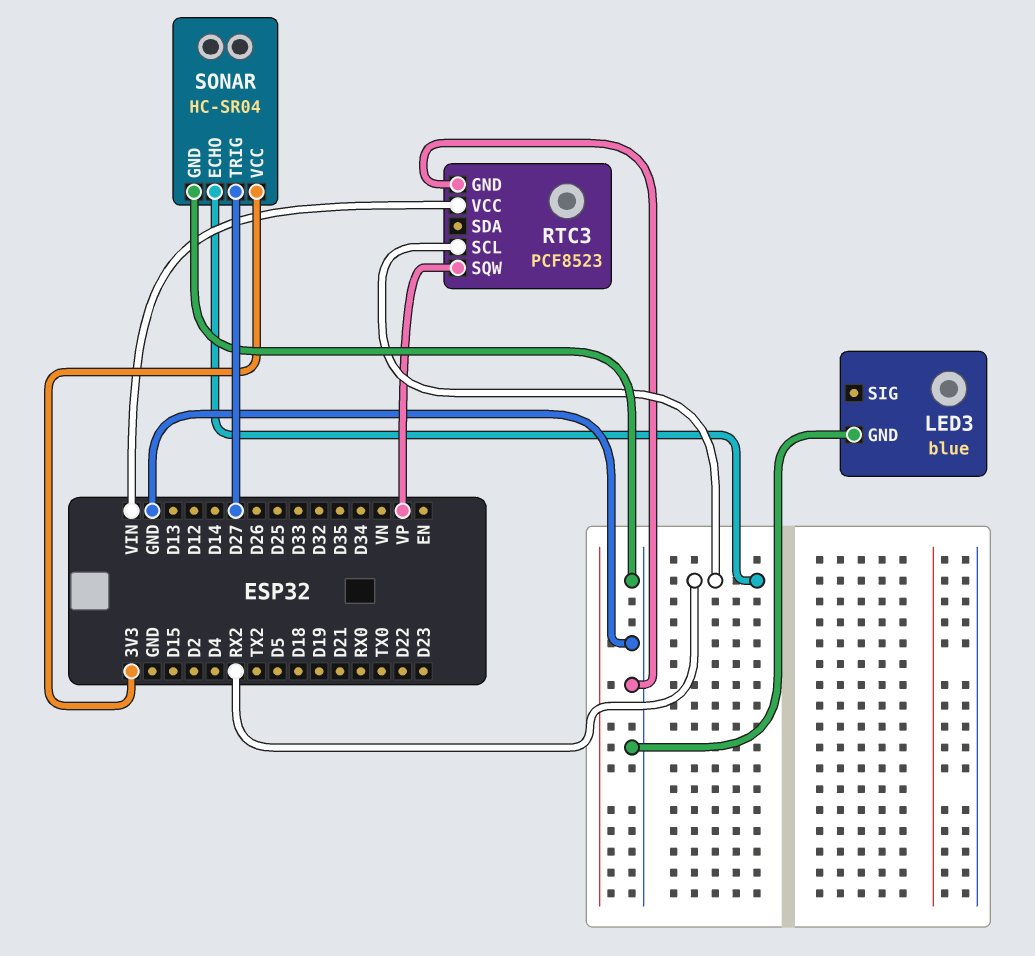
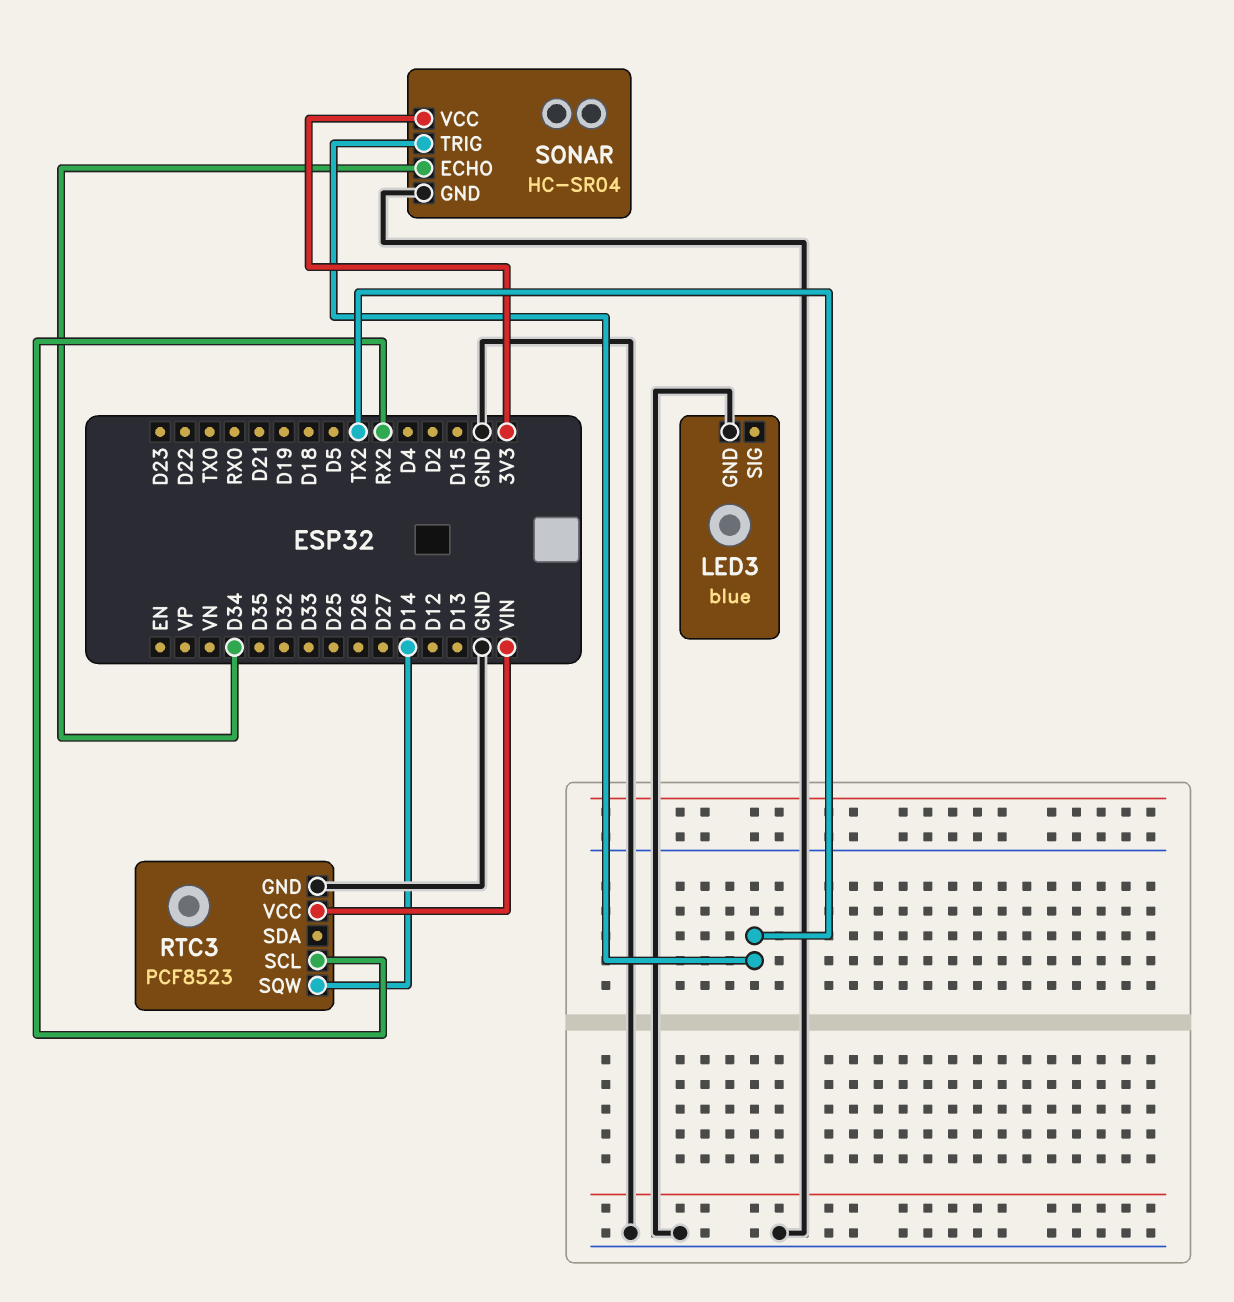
RTC3 pin SQW: VP -> D14
SONAR pin ECHO: RX2 -> D34
SONAR pin TRIG: D27 -> TX2

